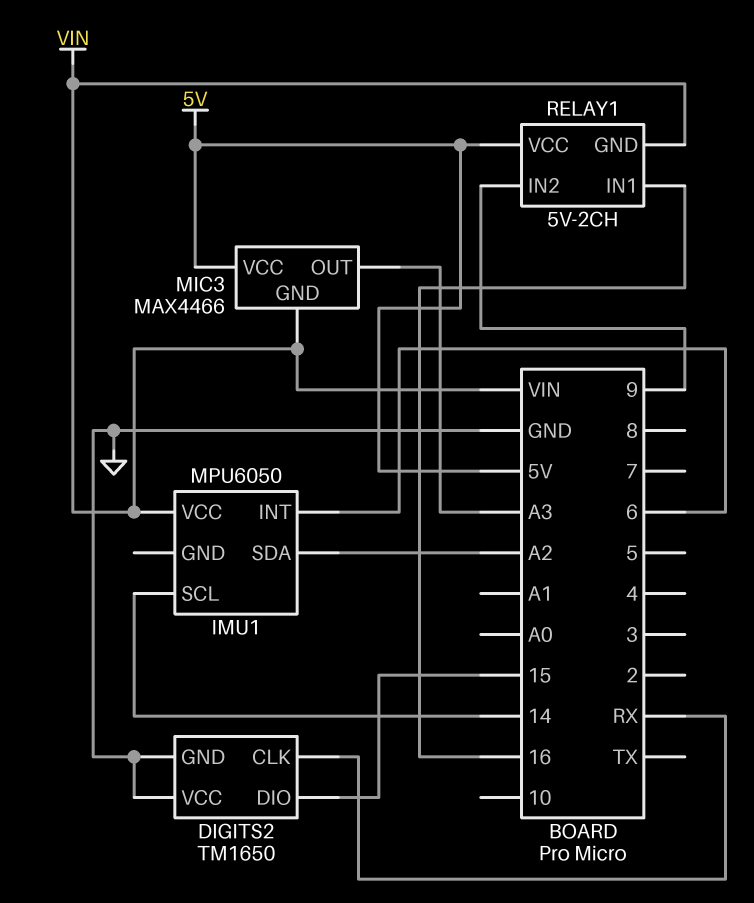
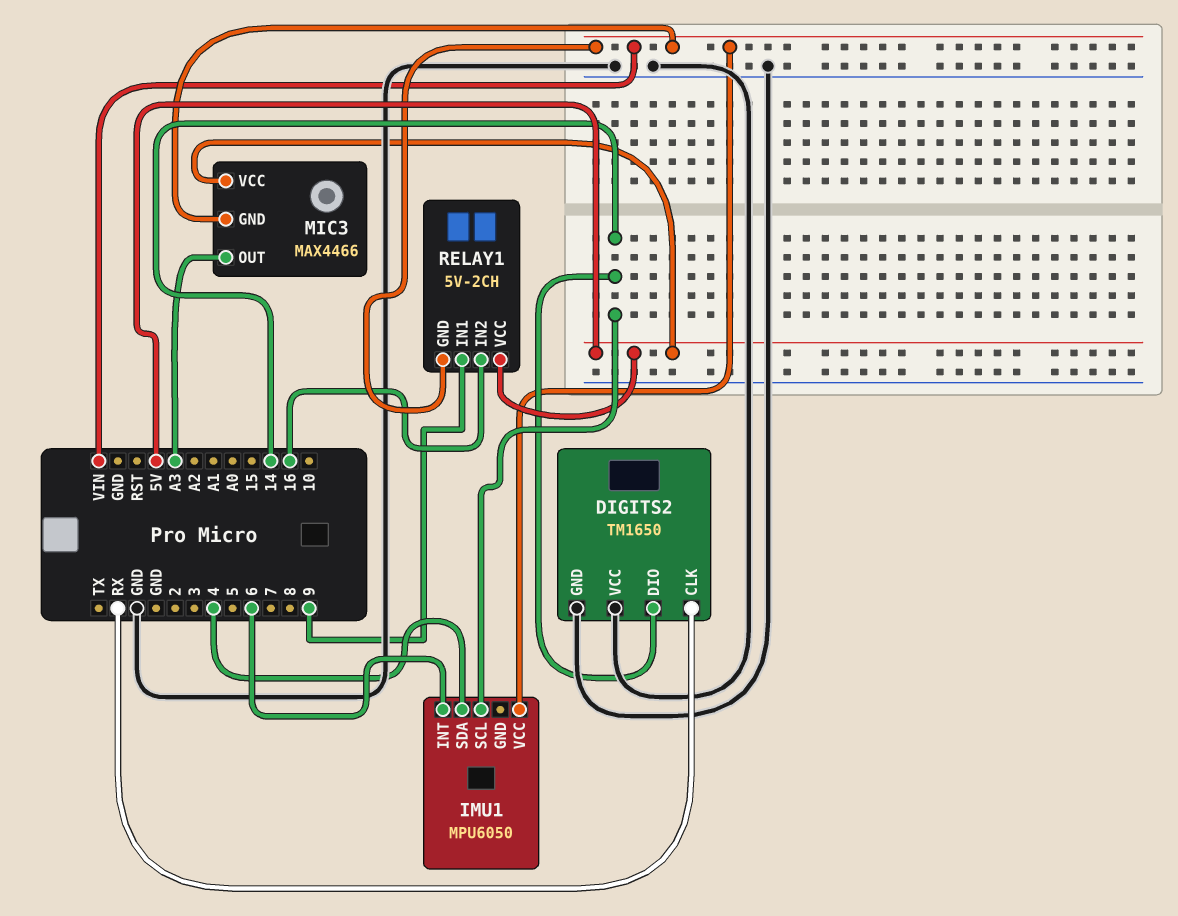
DIGITS2 pin DIO: 15 -> 14
IMU1 pin SDA: A2 -> 4
RELAY1 pin IN1: 16 -> 9
RELAY1 pin IN2: 9 -> 16

